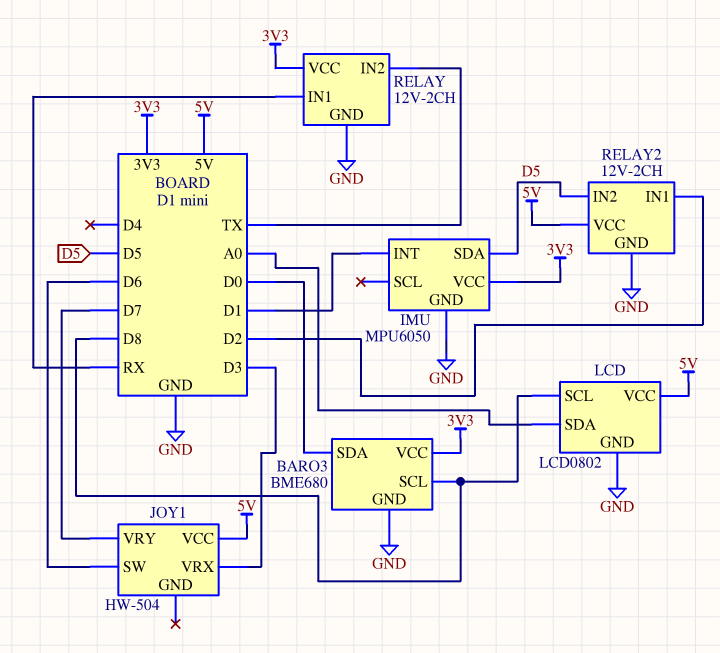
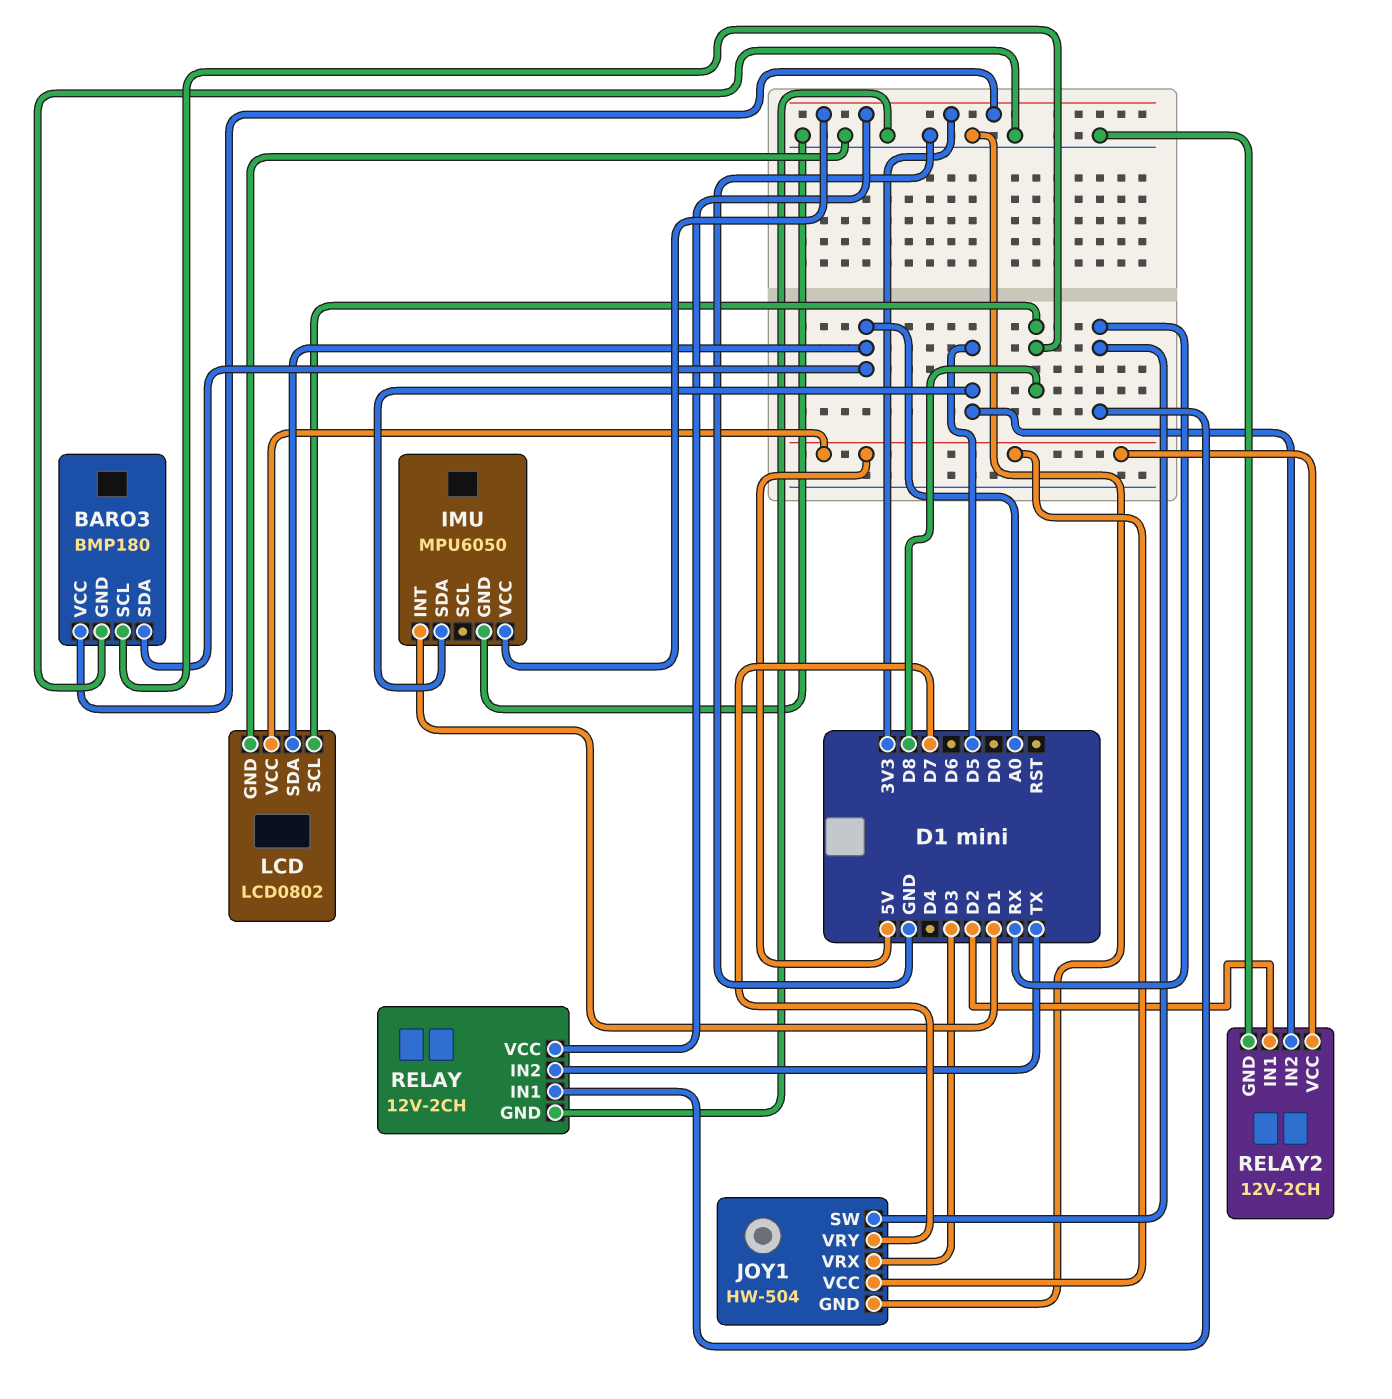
BARO3: BME680 -> BMP180
BARO3 pin SDA: D0 -> A0
JOY1 pin GND: none -> GND
JOY1 pin SW: D6 -> RX

